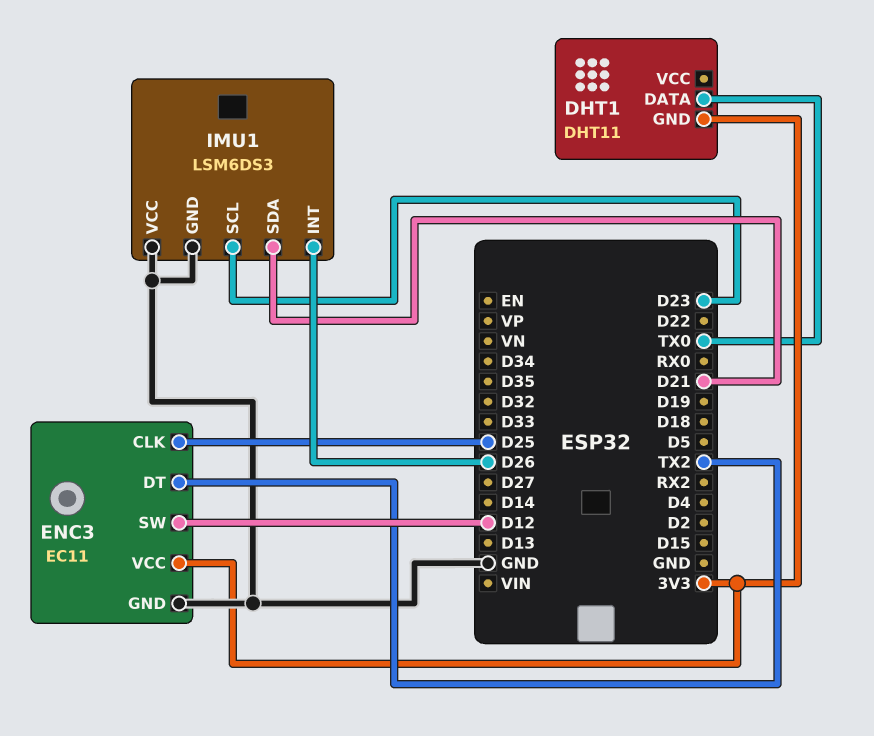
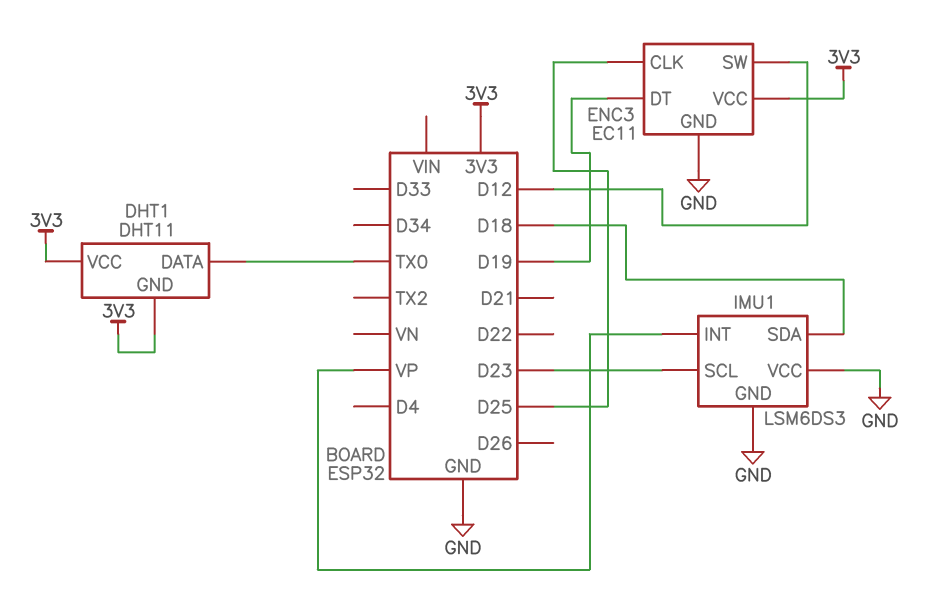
DHT1 pin VCC: none -> 3V3
ENC3 pin DT: TX2 -> D19
IMU1 pin INT: D26 -> VP
IMU1 pin SDA: D21 -> D18

